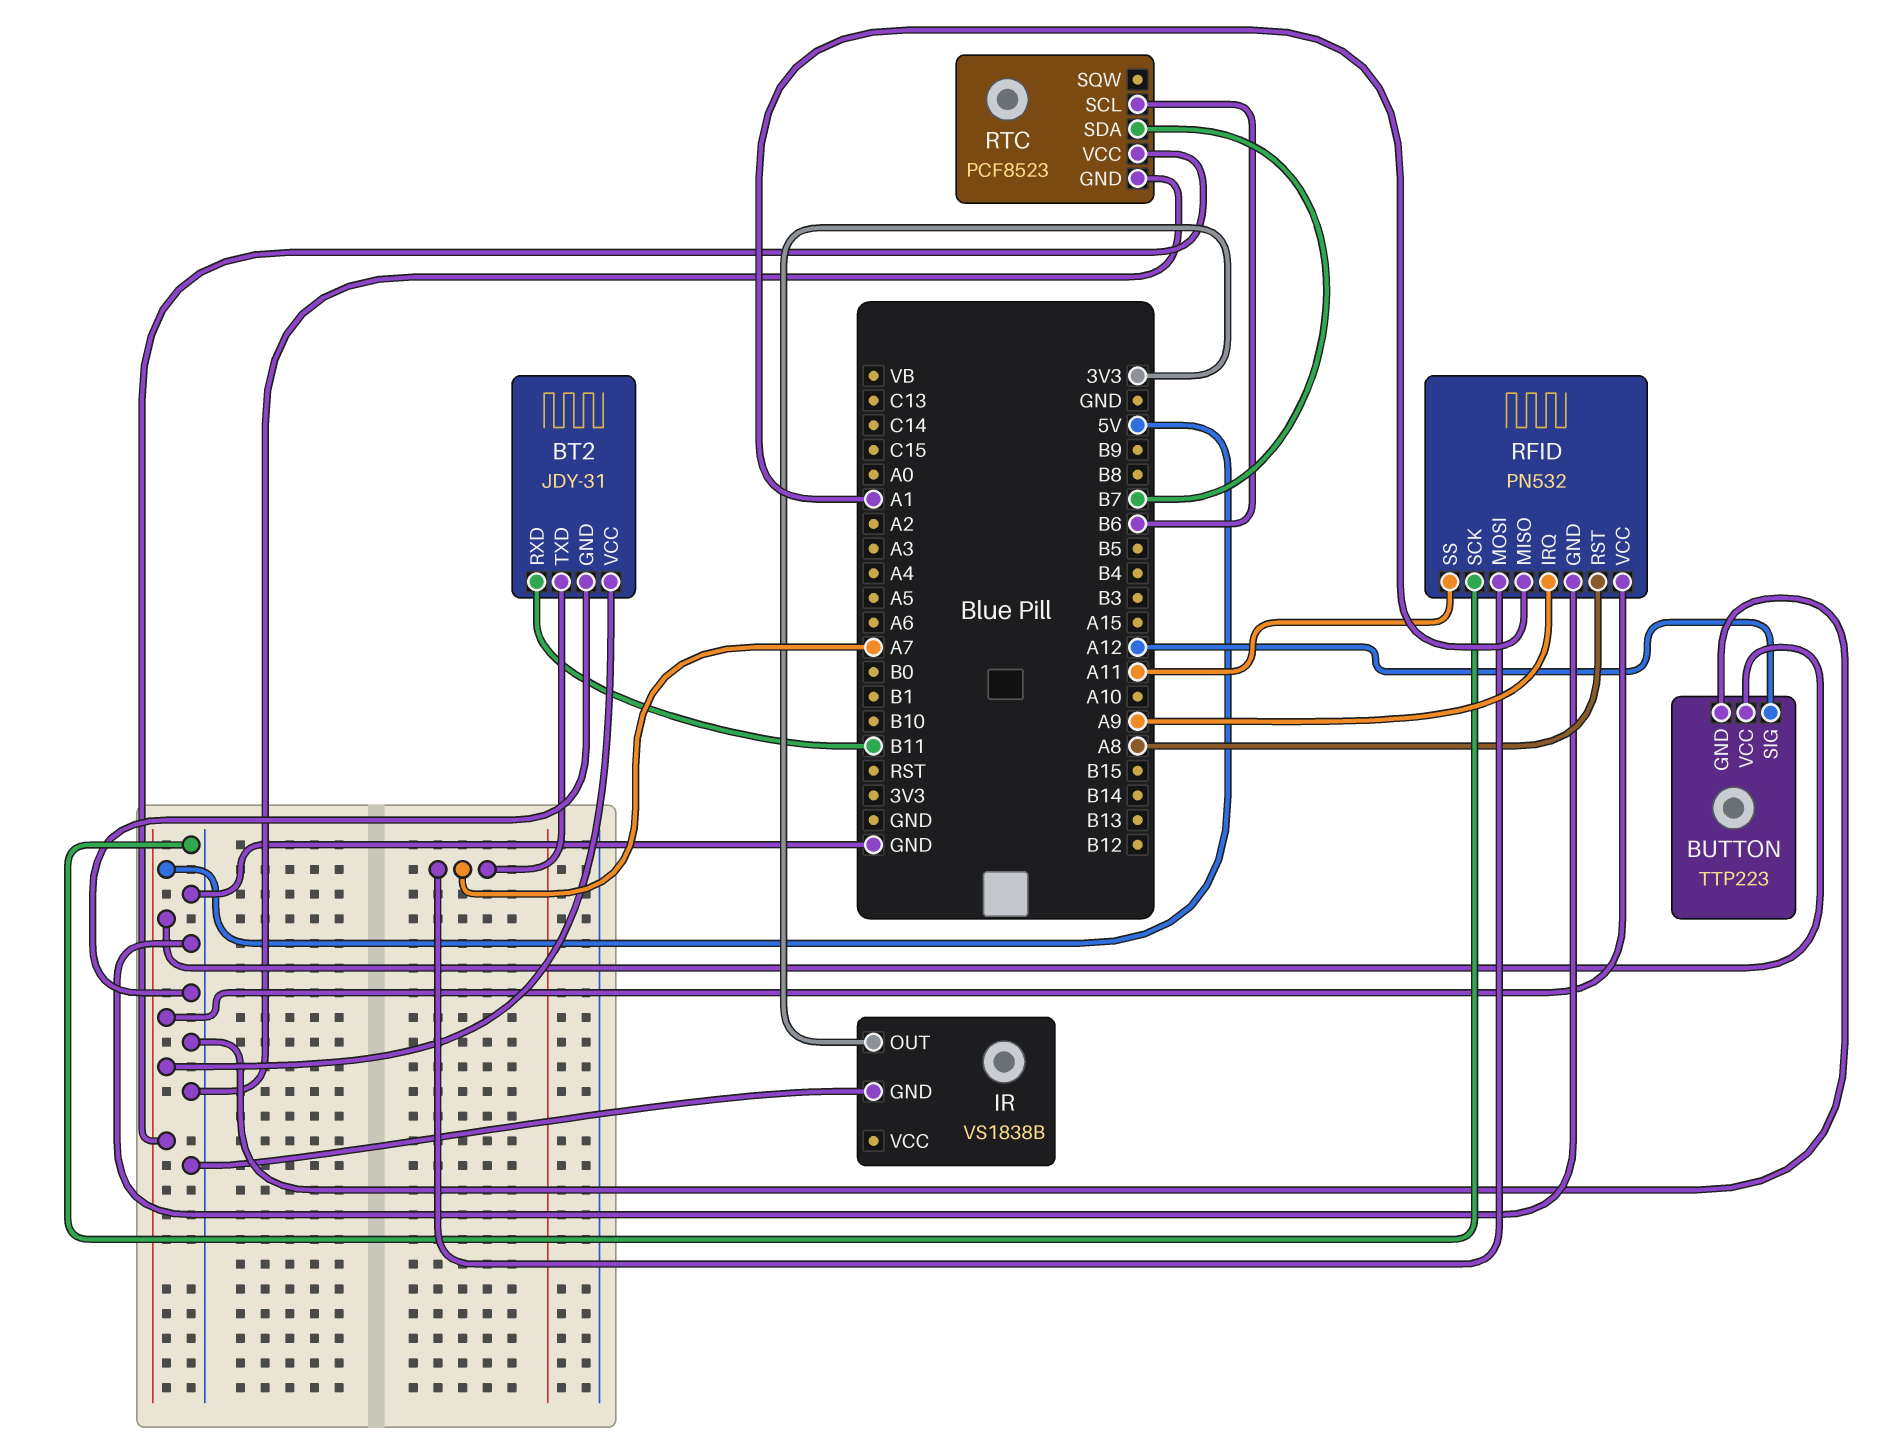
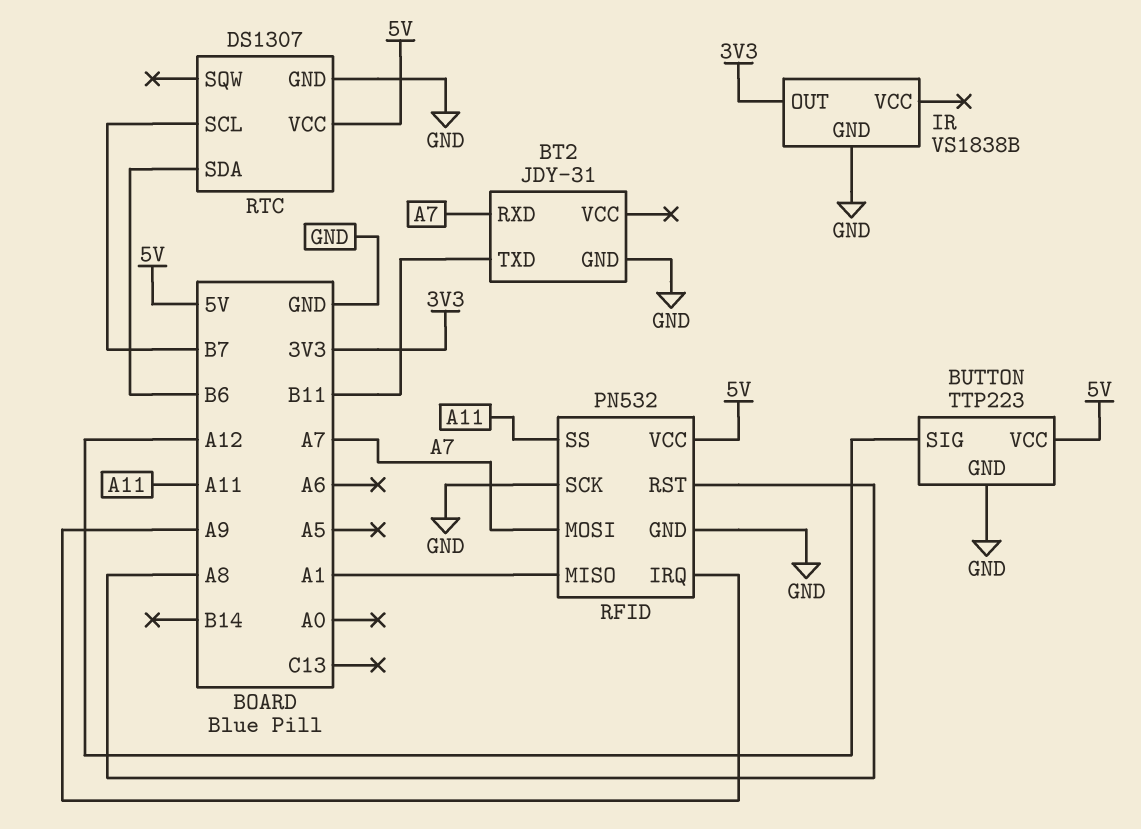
BT2 pin RXD: B11 -> A7
BT2 pin TXD: A7 -> B11
BT2 pin VCC: 5V -> none
RTC: PCF8523 -> DS1307
RTC pin SCL: B6 -> B7
RTC pin SDA: B7 -> B6

